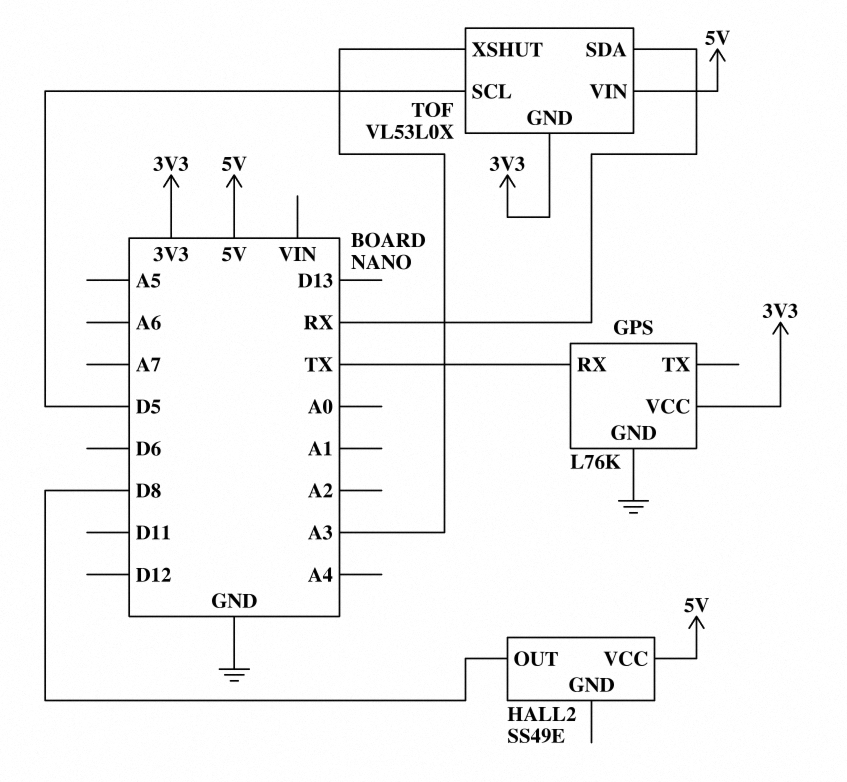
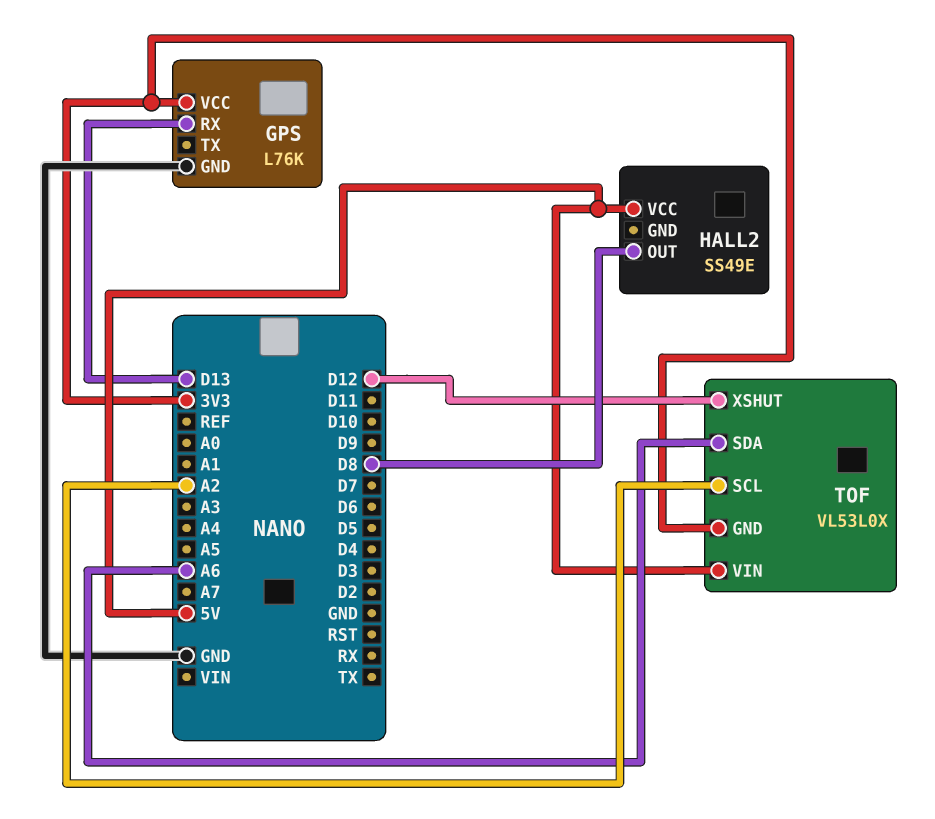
GPS pin RX: TX -> D13
TOF pin SCL: D5 -> A2
TOF pin SDA: RX -> A6
TOF pin XSHUT: A3 -> D12

